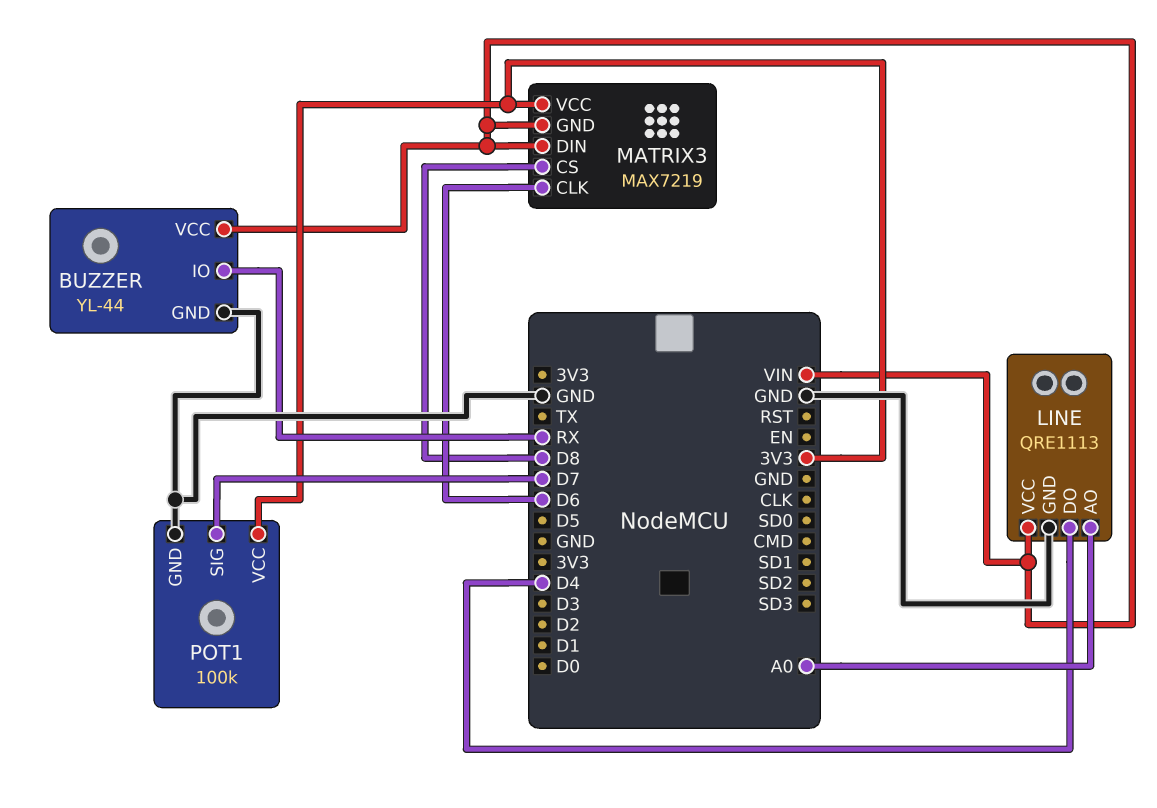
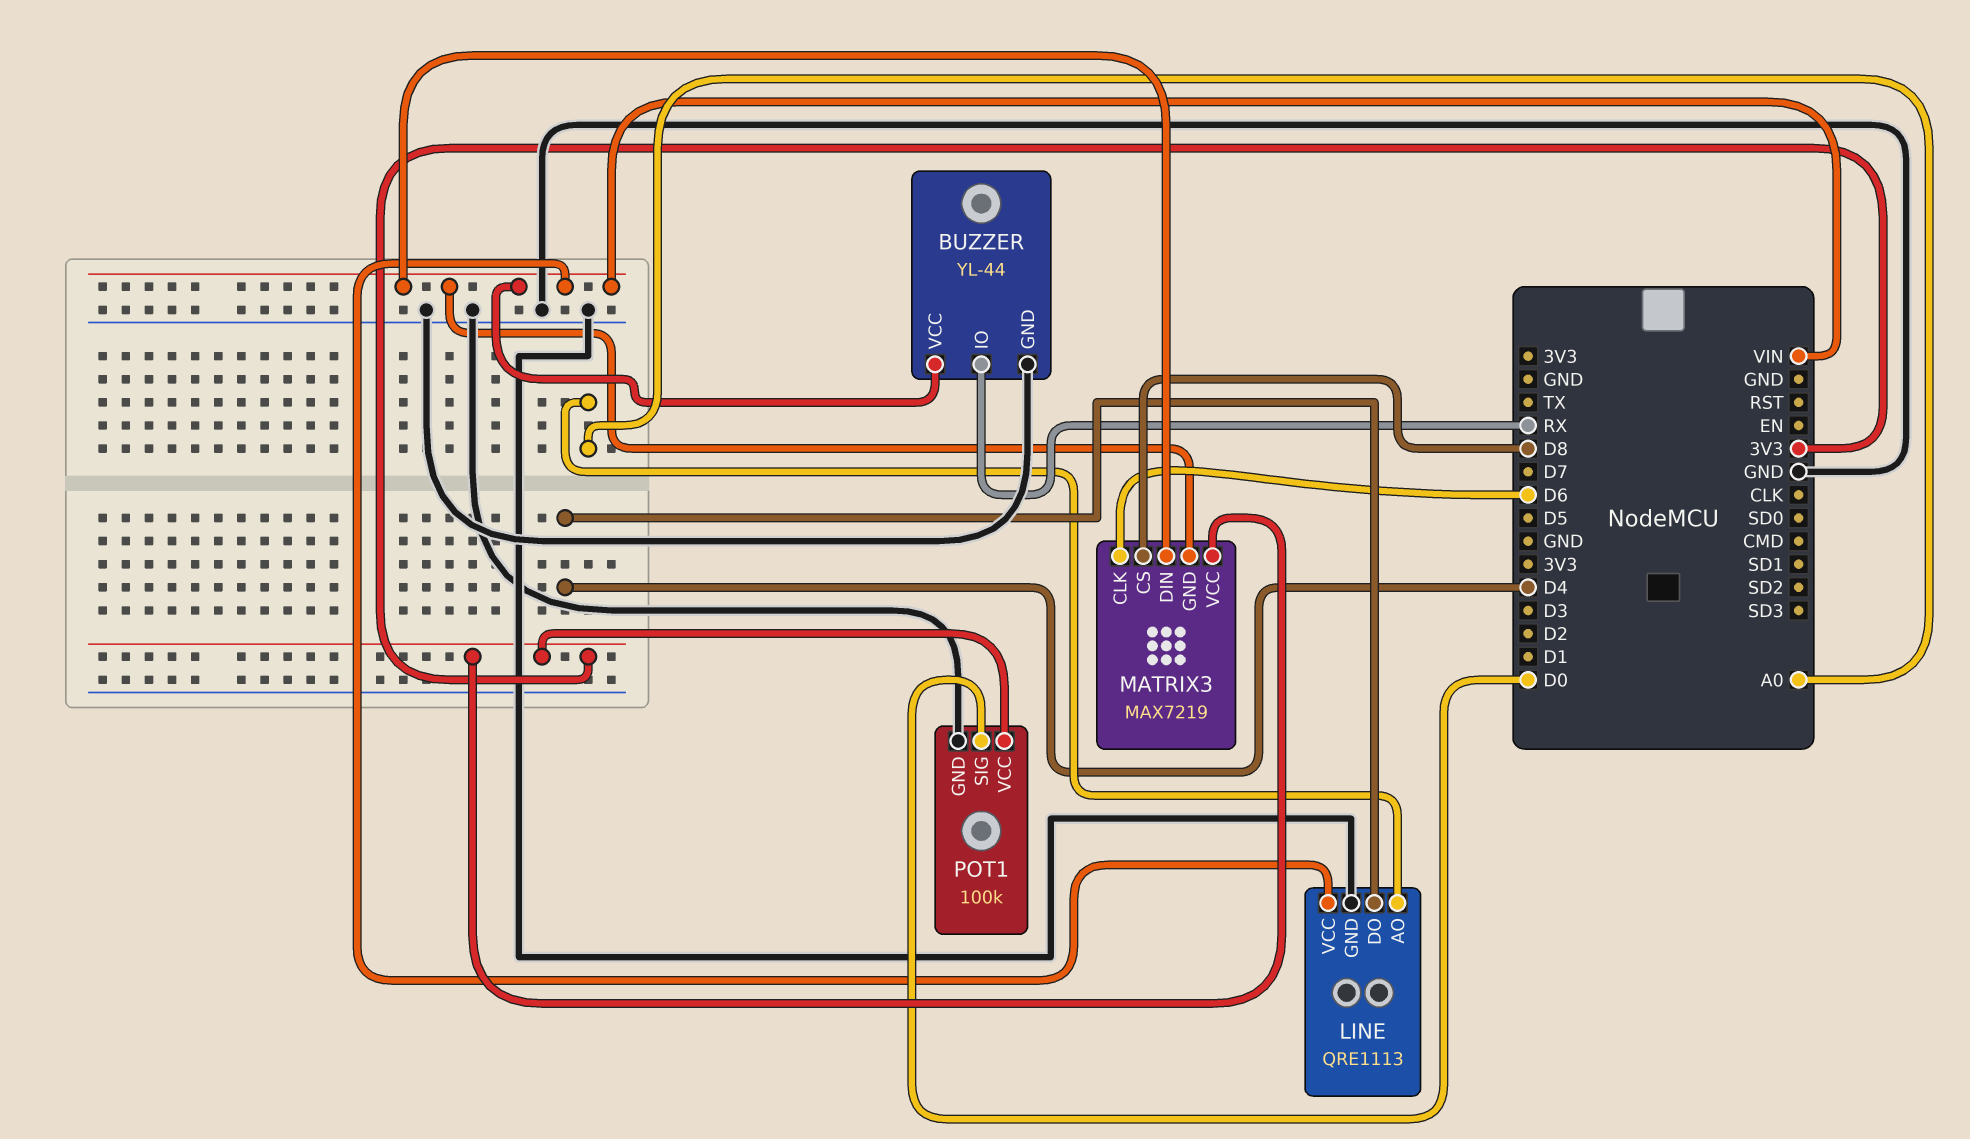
POT1 pin SIG: D7 -> D0

